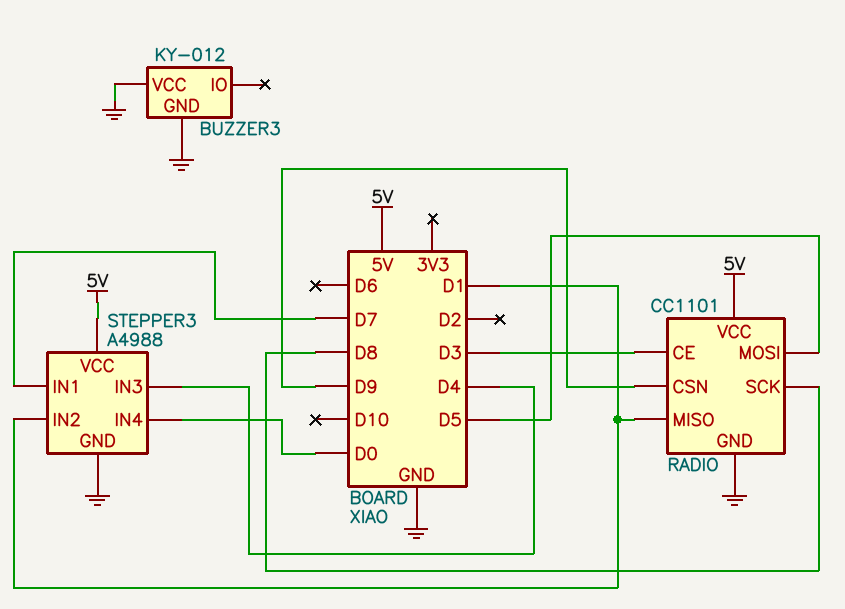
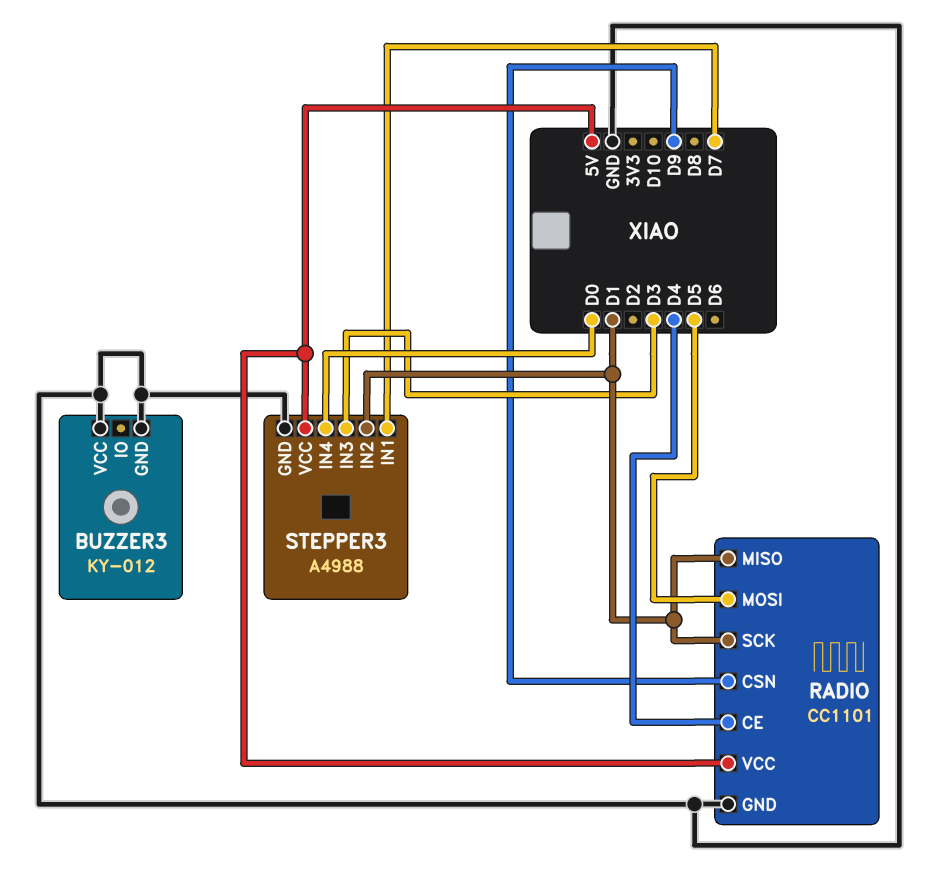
RADIO pin CE: D3 -> D4
RADIO pin SCK: D8 -> D1
STEPPER3 pin IN3: D4 -> D3

